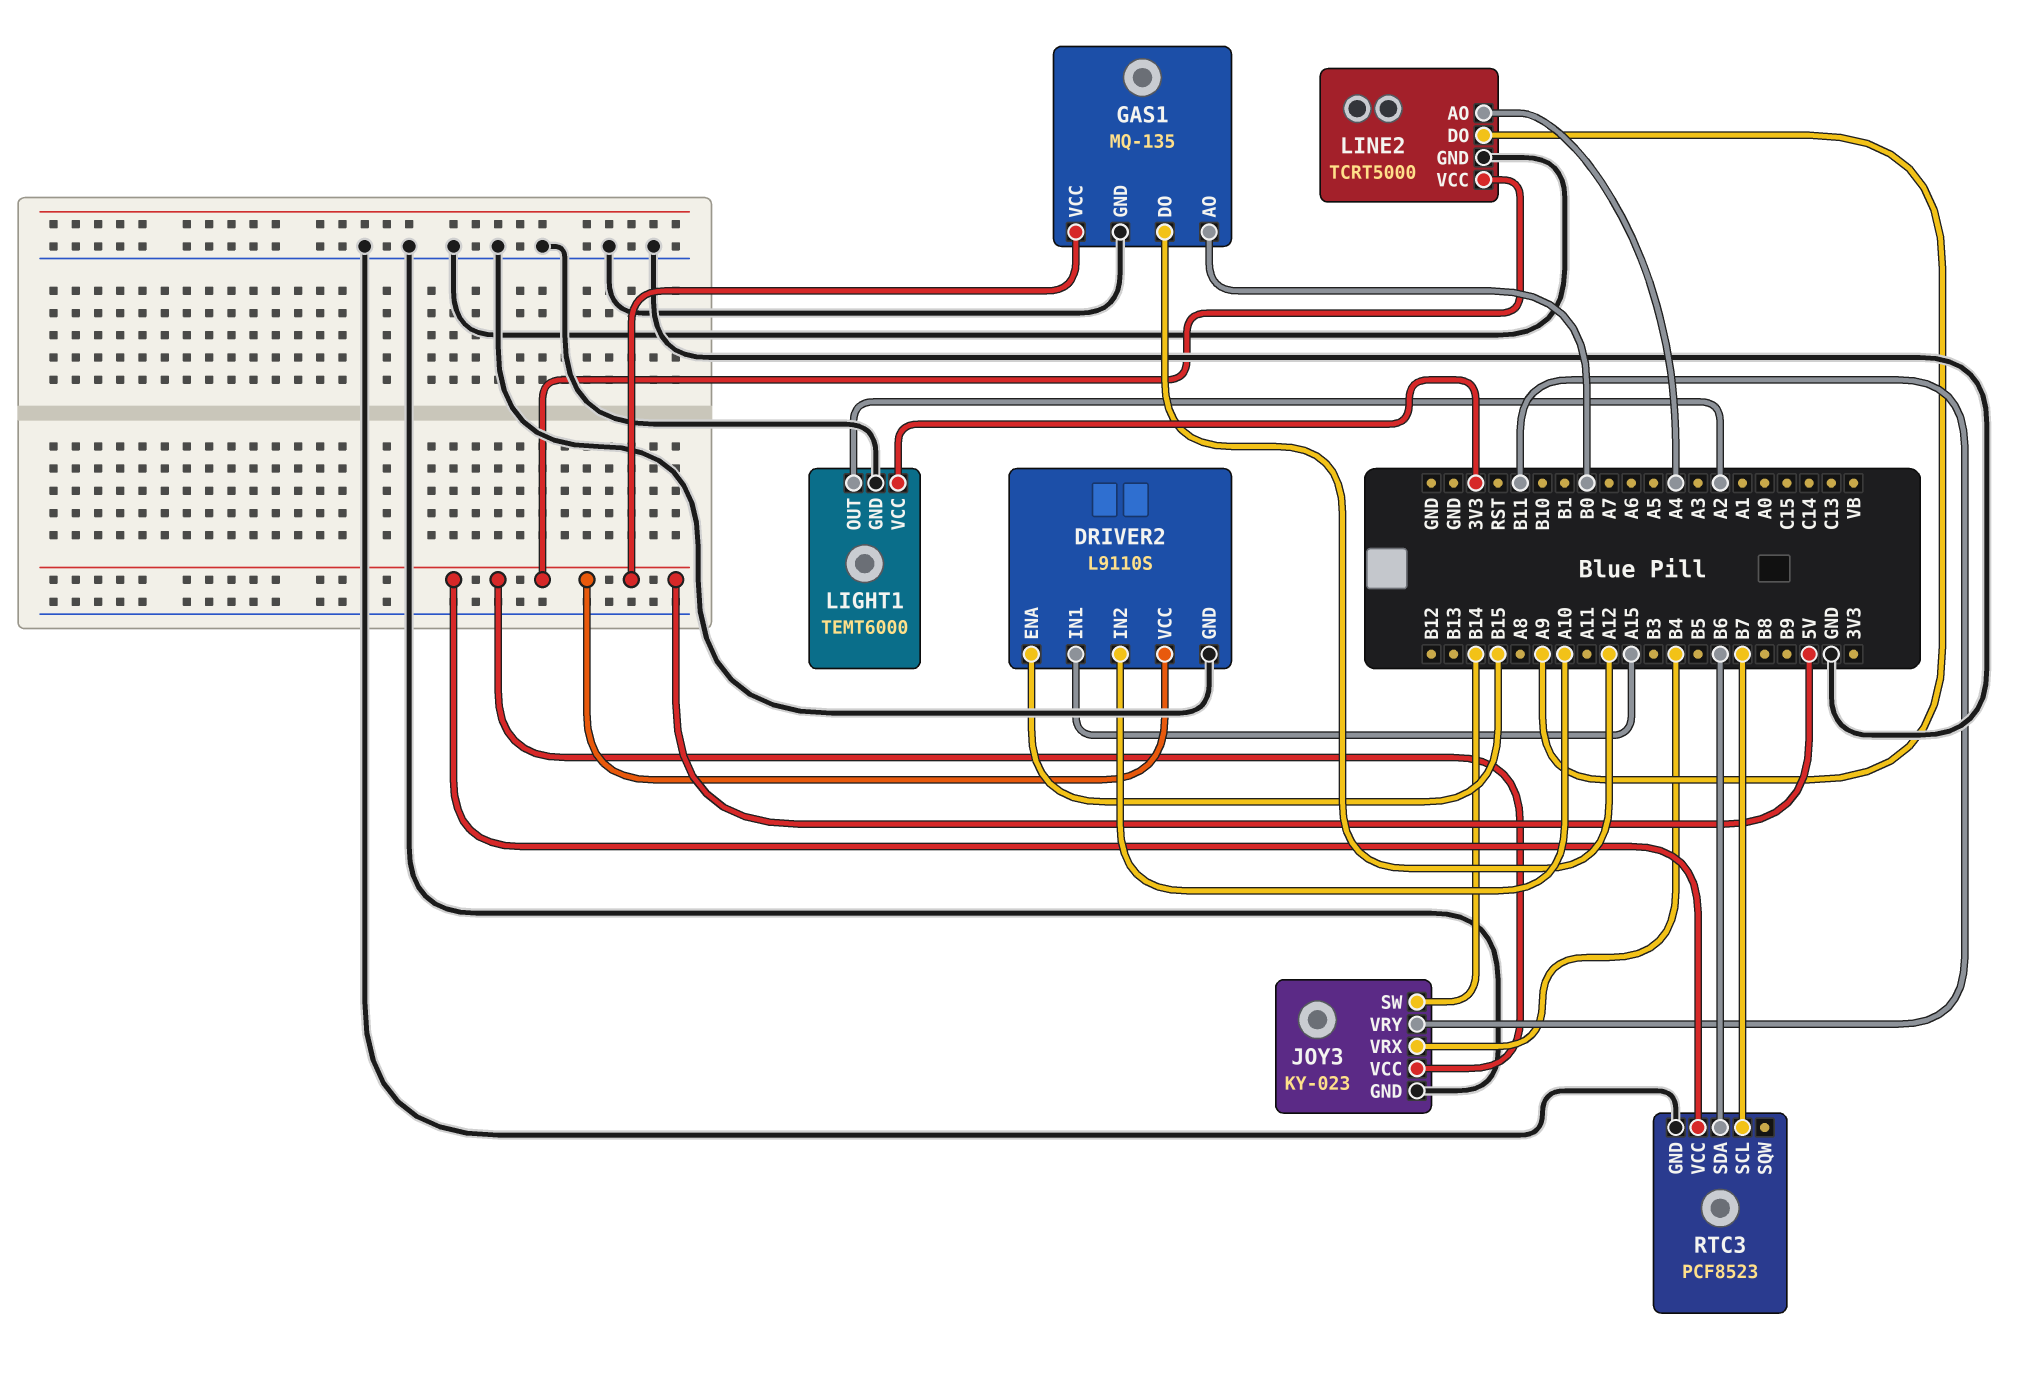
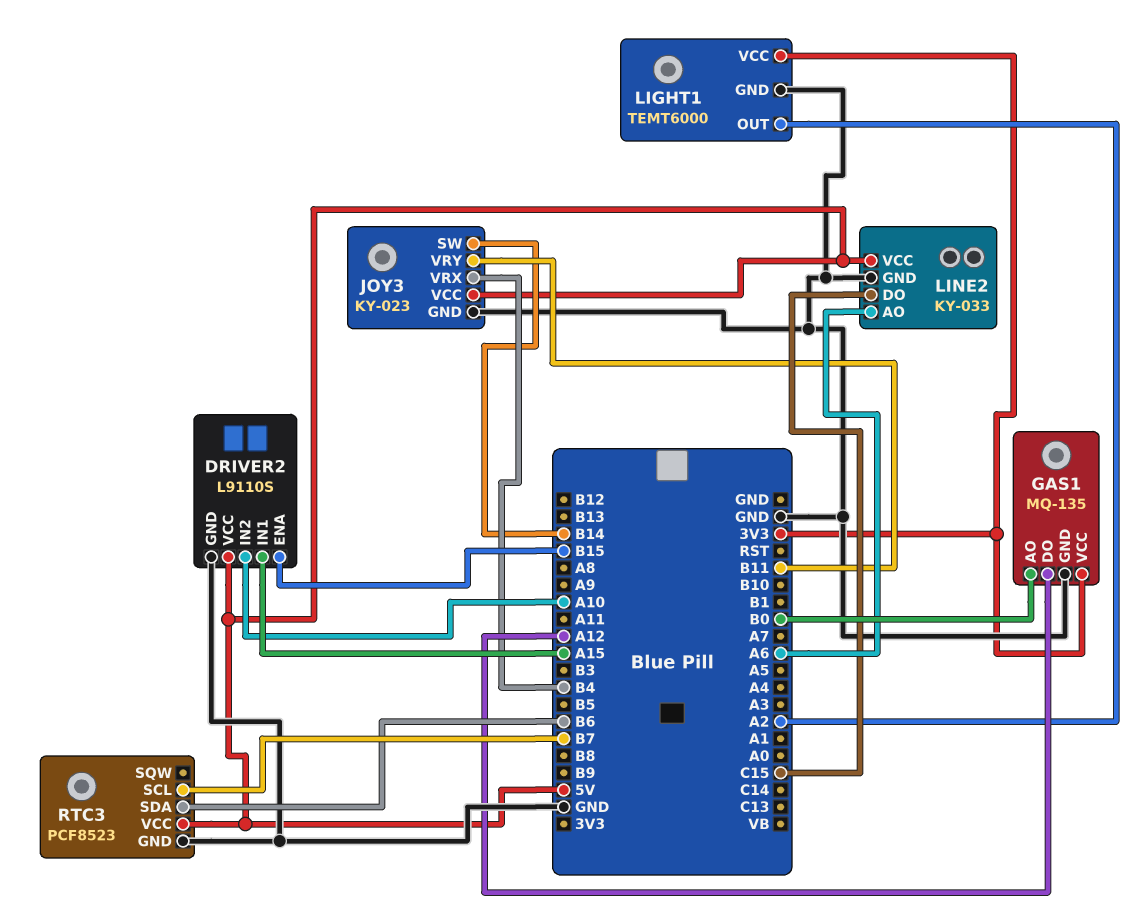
GAS1 pin VCC: 5V -> 3V3
LINE2: TCRT5000 -> KY-033
LINE2 pin AO: A4 -> A6
LINE2 pin DO: A9 -> C15

